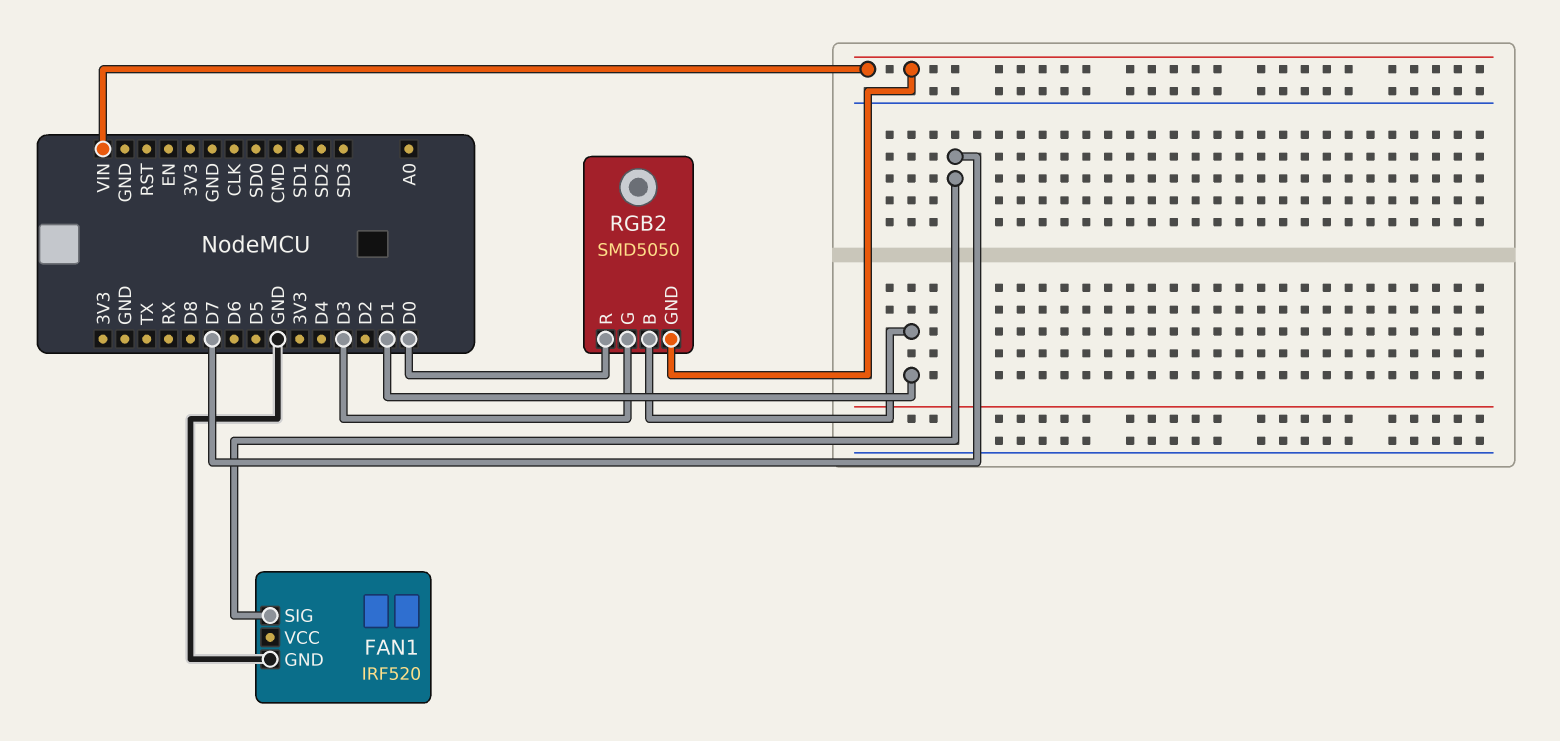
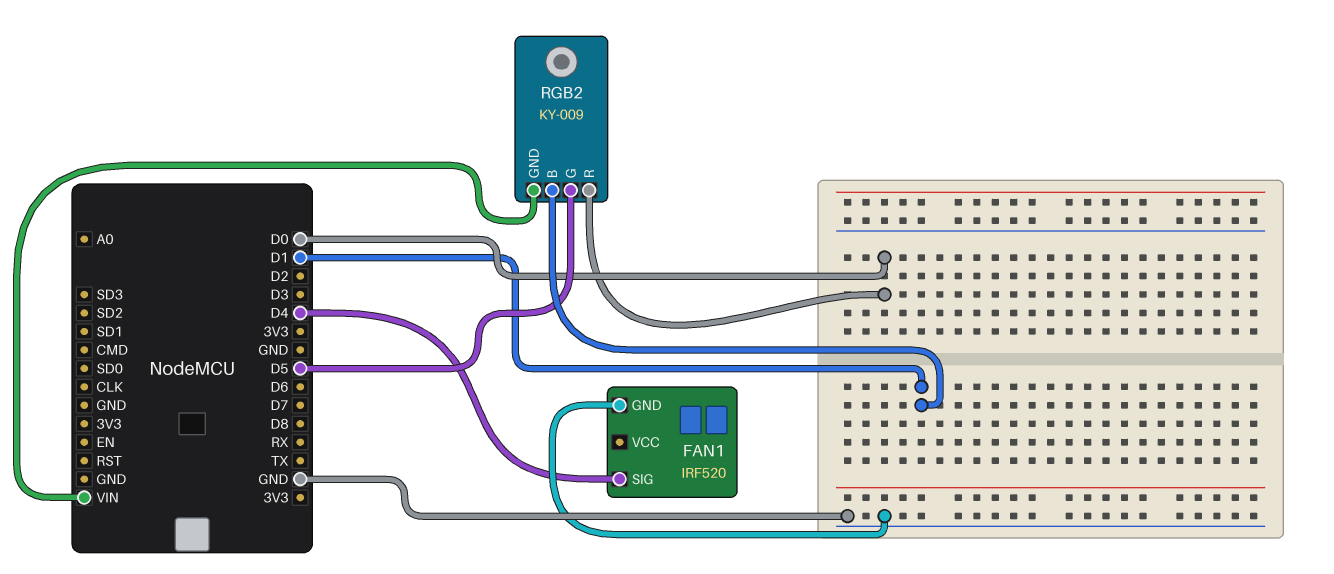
FAN1 pin SIG: D7 -> D4
RGB2: SMD5050 -> KY-009
RGB2 pin G: D3 -> D5

